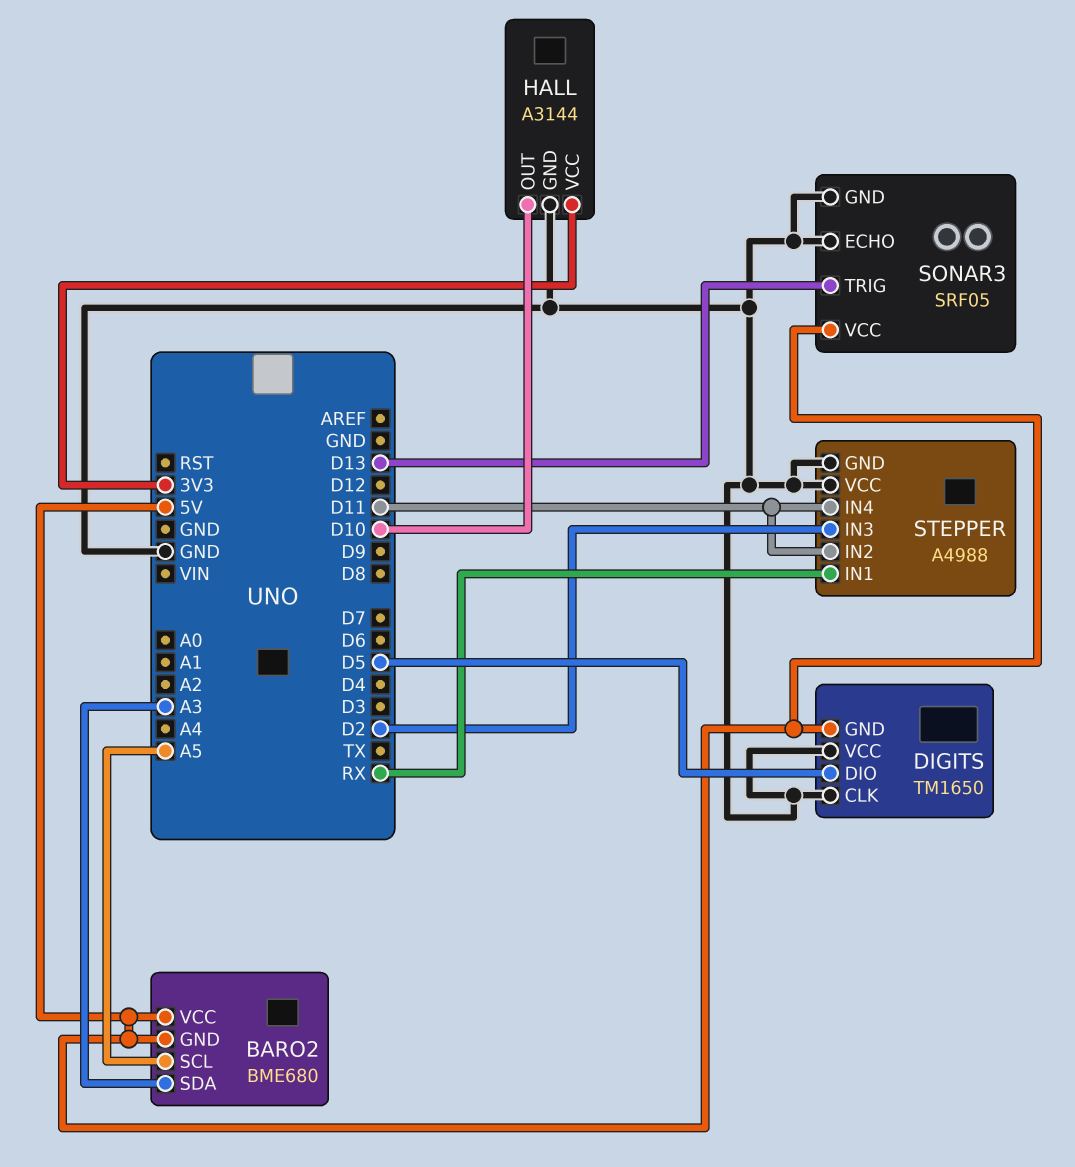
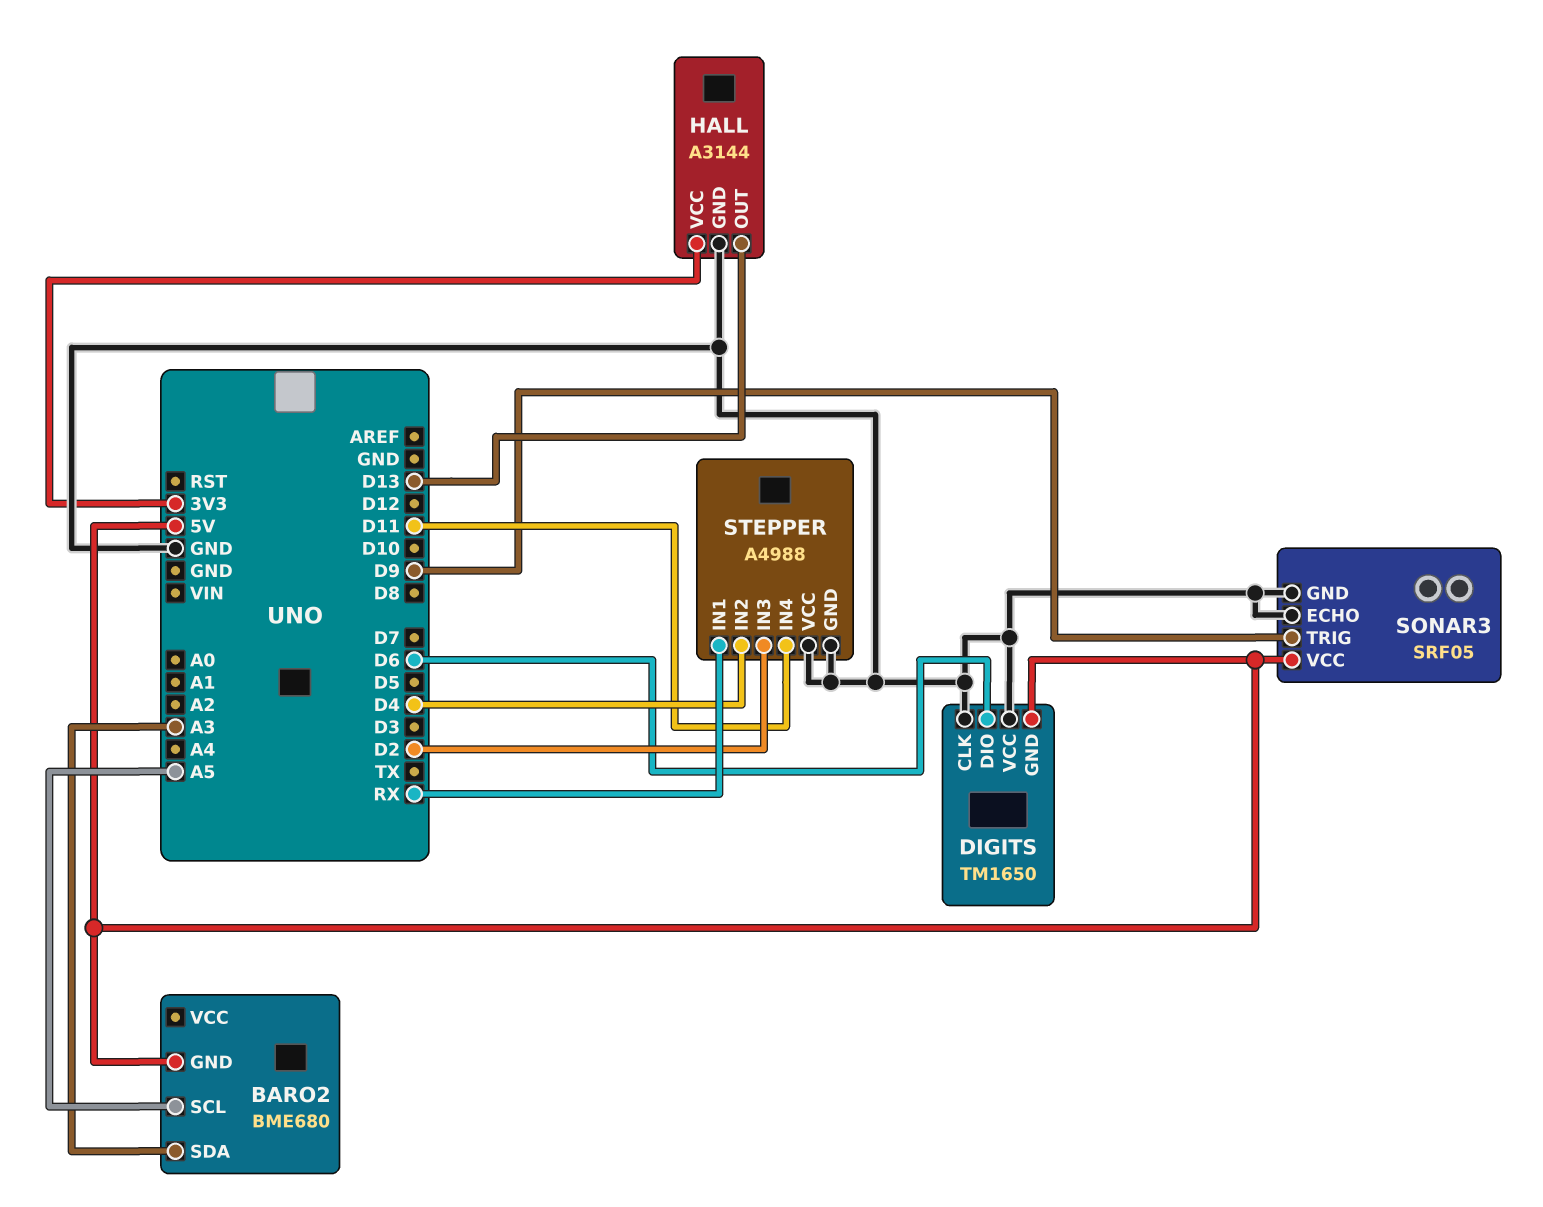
BARO2 pin VCC: 5V -> none
DIGITS pin DIO: D5 -> D6
HALL pin OUT: D10 -> D13
SONAR3 pin TRIG: D13 -> D9
STEPPER pin IN2: D11 -> D4

